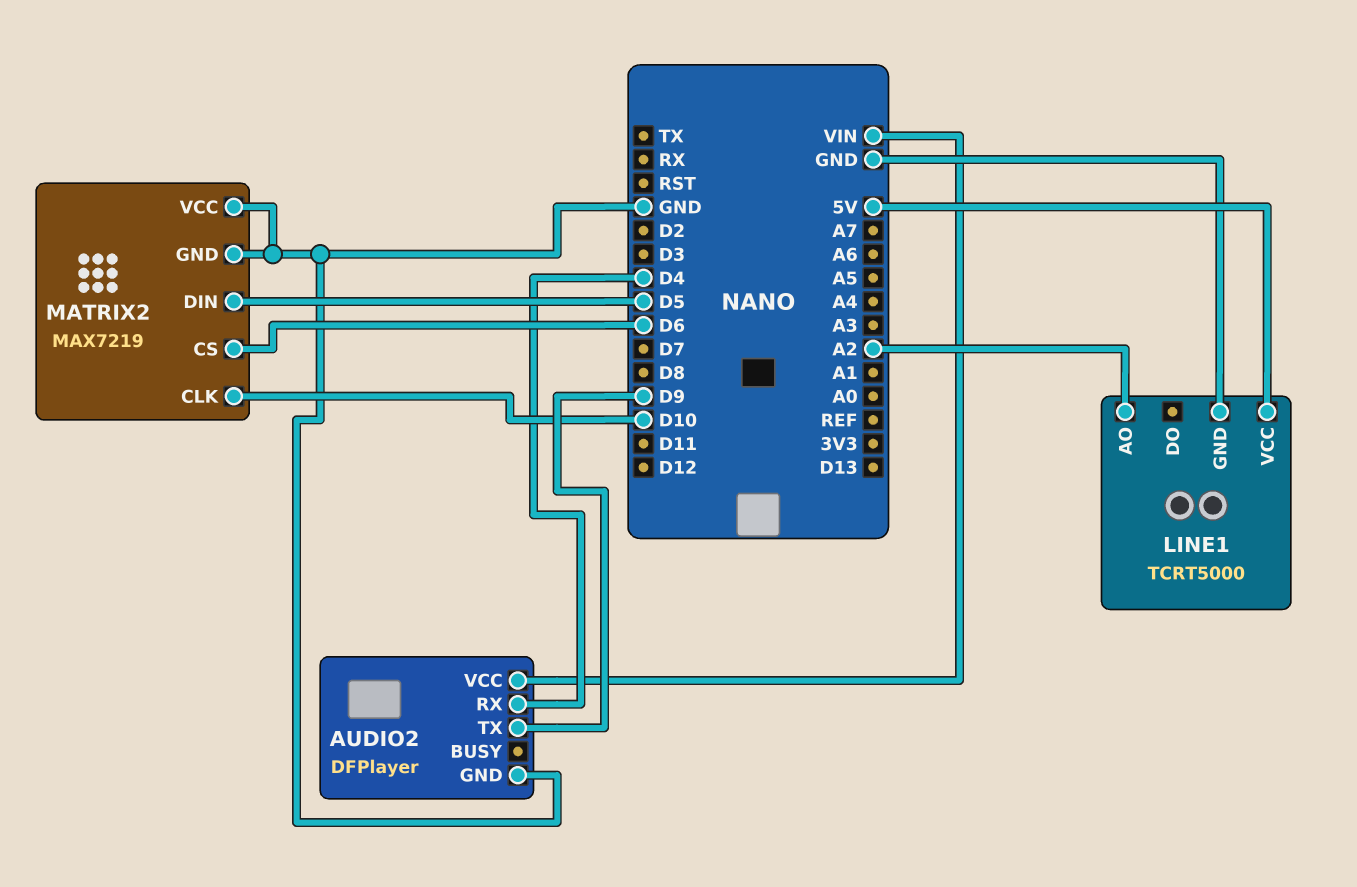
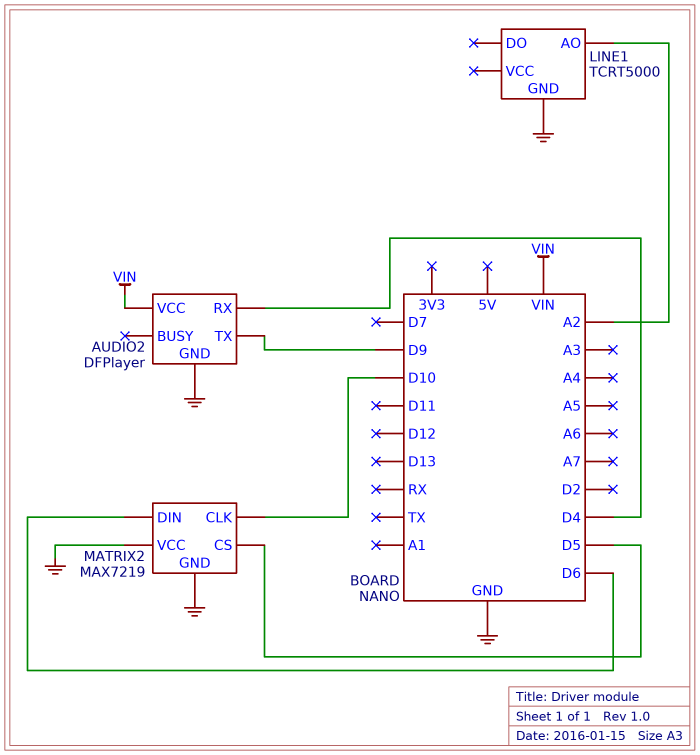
LINE1 pin VCC: 5V -> none
MATRIX2 pin CS: D6 -> D5
MATRIX2 pin DIN: D5 -> D6

